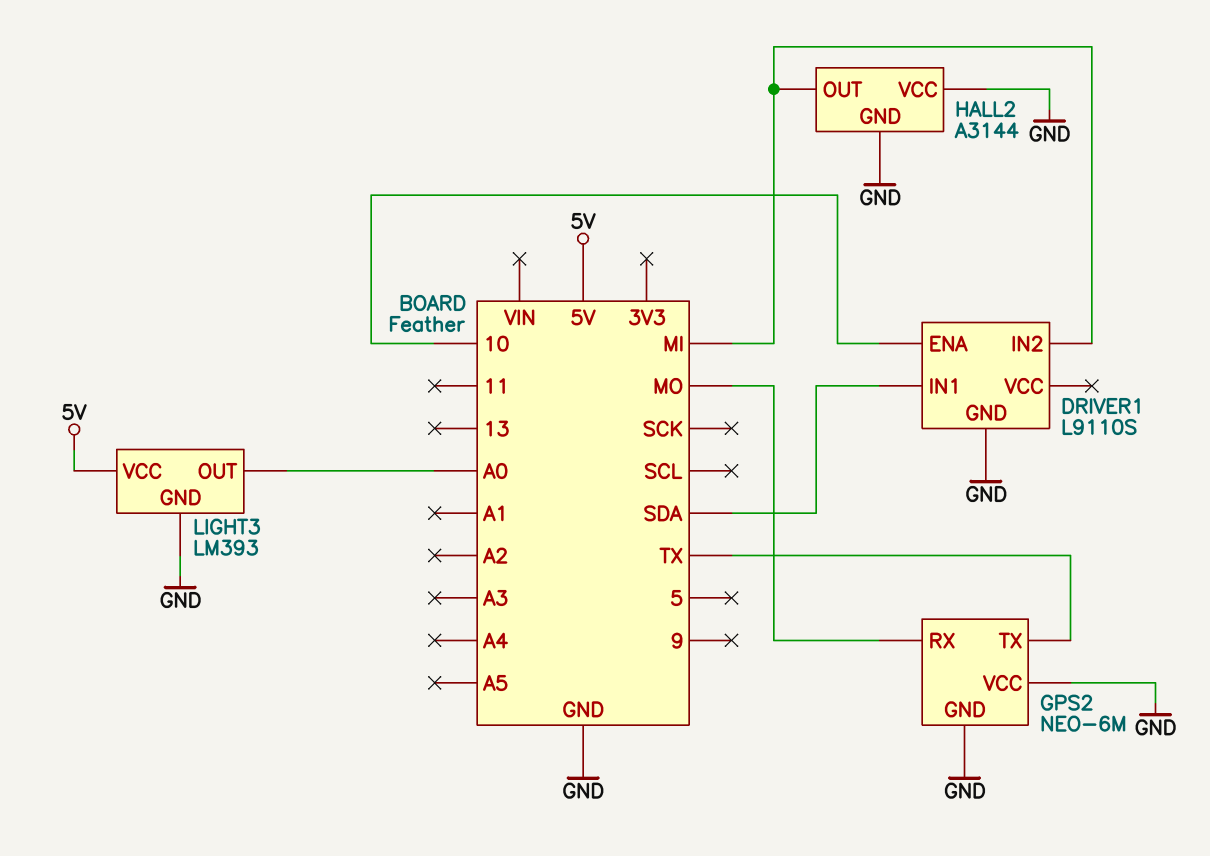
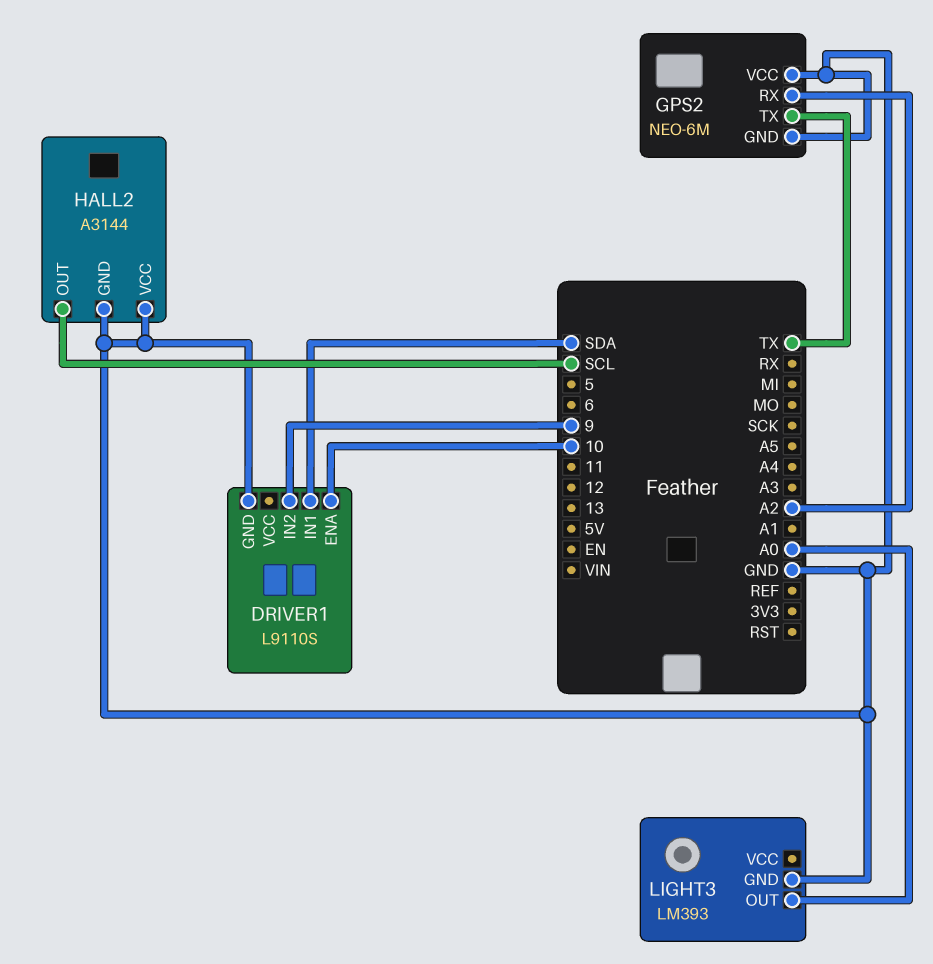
DRIVER1 pin IN2: MI -> 9
GPS2 pin RX: MO -> A2
HALL2 pin OUT: MI -> SCL
LIGHT3 pin VCC: 5V -> none

